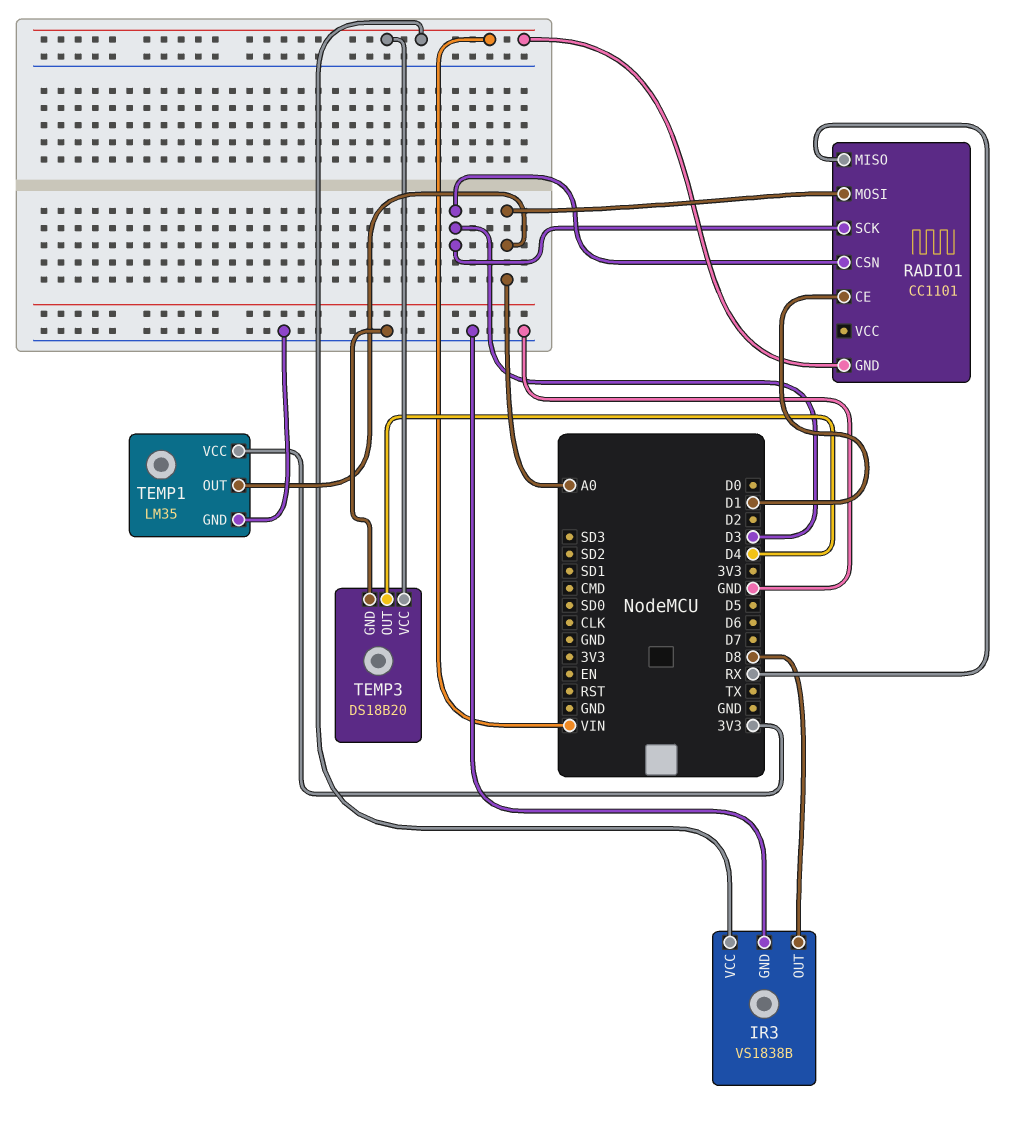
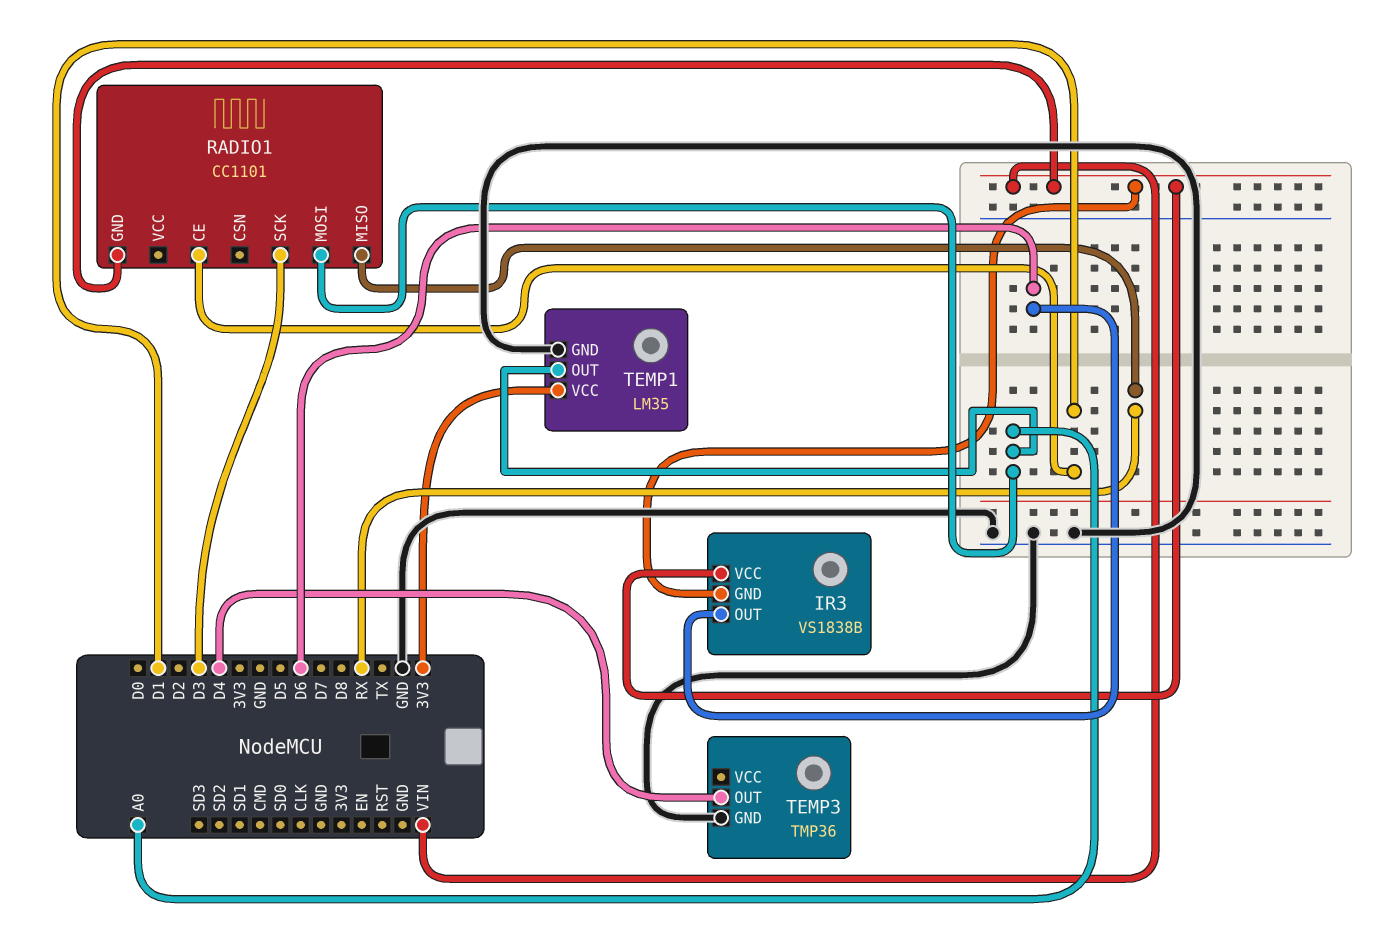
IR3 pin GND: GND -> VIN
IR3 pin OUT: D8 -> D6
RADIO1 pin CSN: D3 -> none
TEMP3: DS18B20 -> TMP36
TEMP3 pin VCC: VIN -> none

